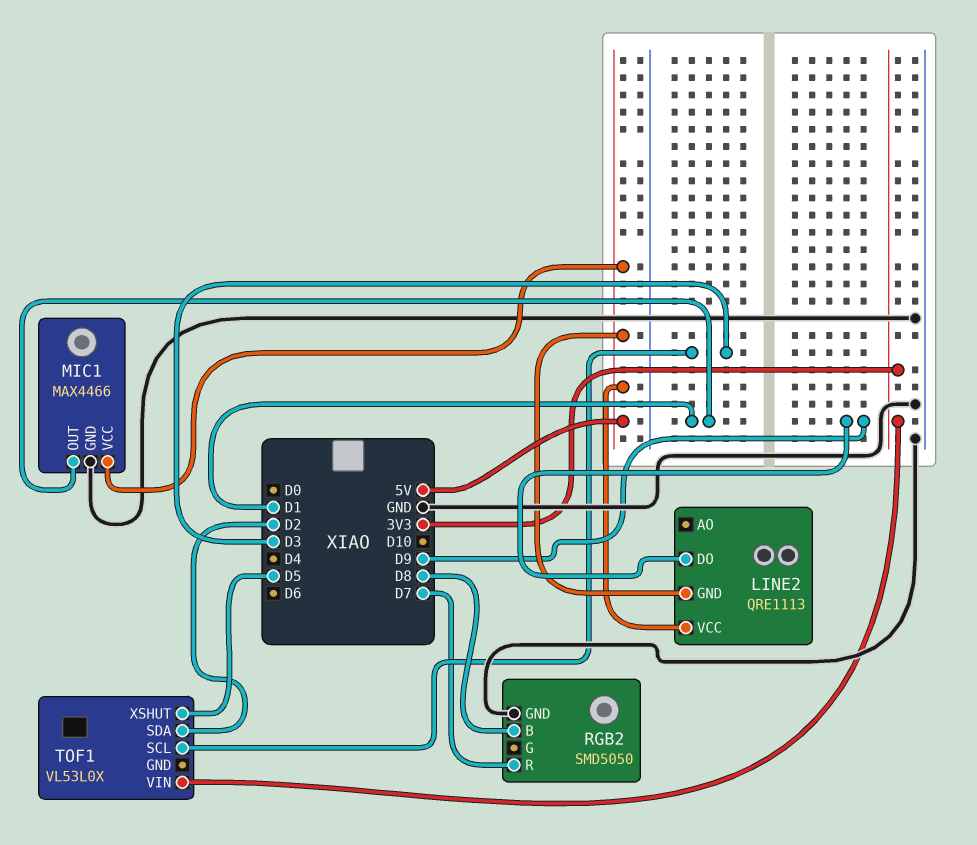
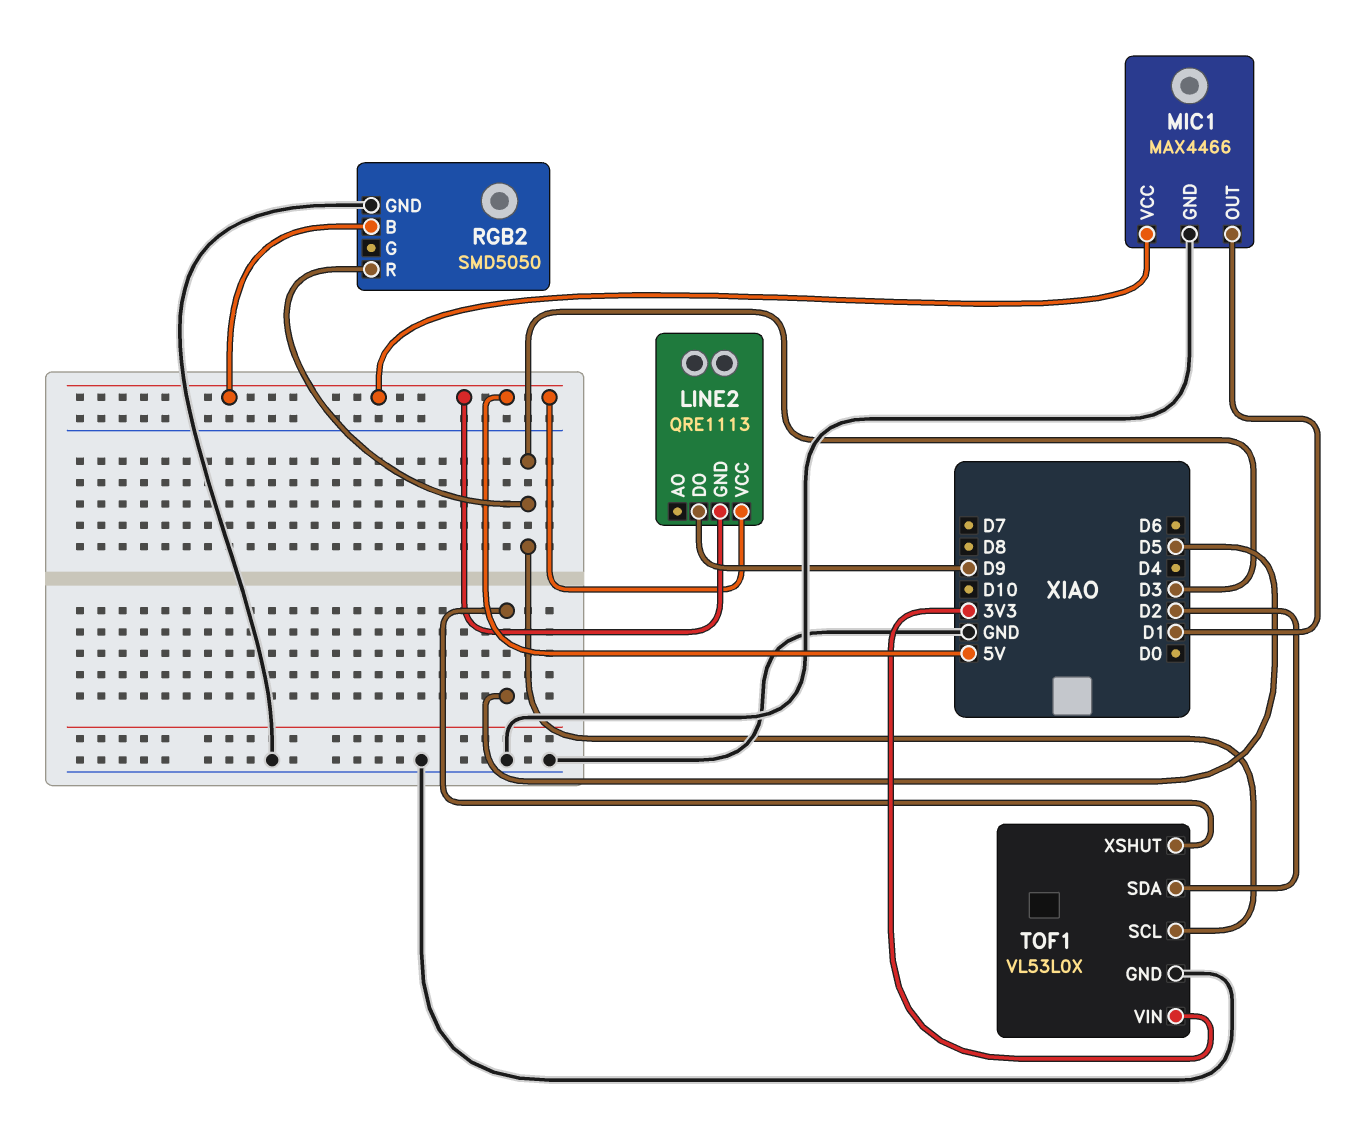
RGB2 pin B: D8 -> 5V
RGB2 pin R: D7 -> D3
TOF1 pin GND: none -> GND

